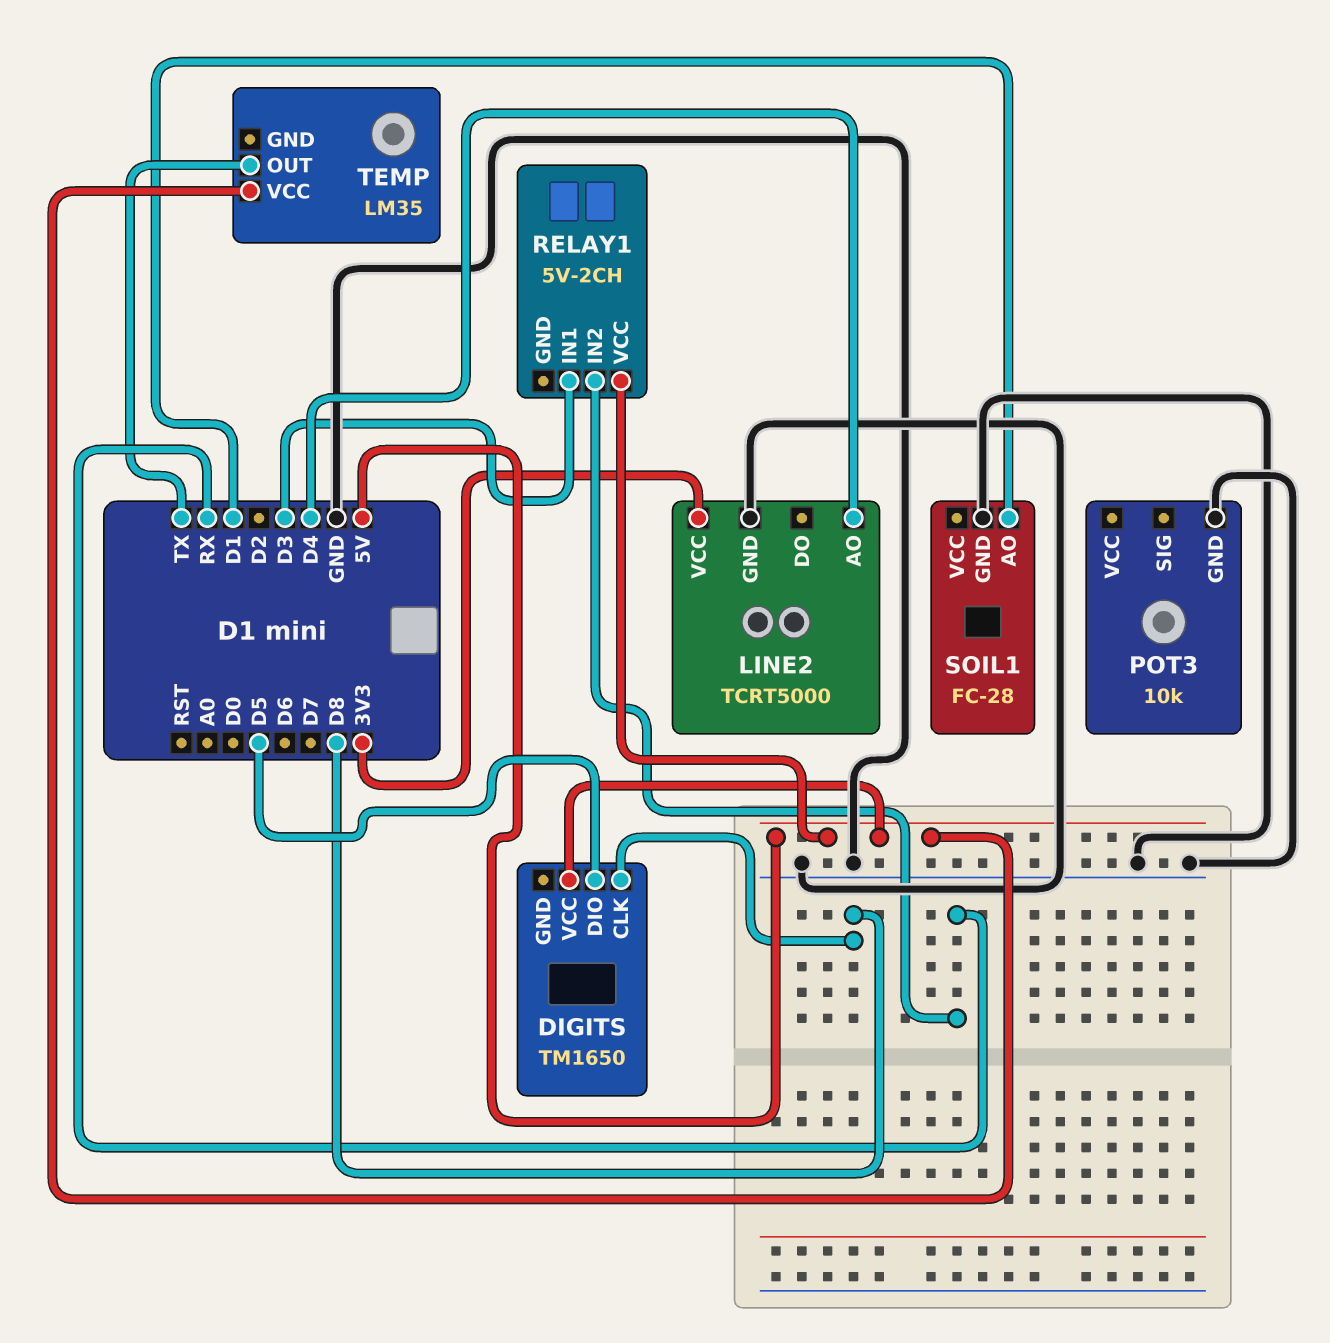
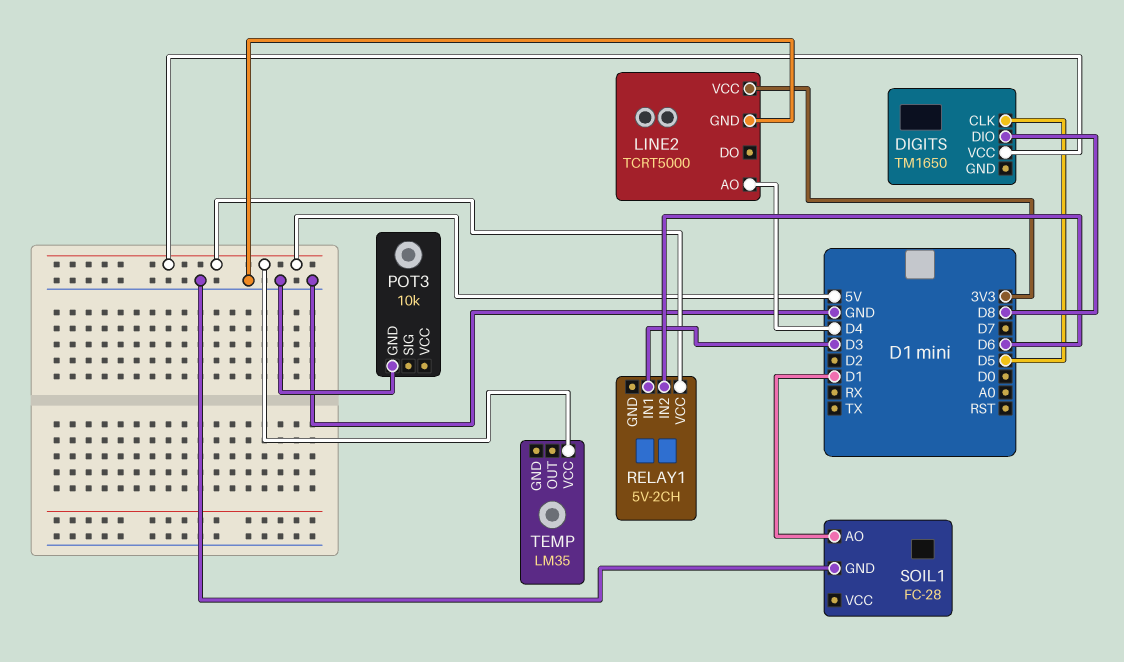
DIGITS pin CLK: D8 -> D5
DIGITS pin DIO: D5 -> D8
RELAY1 pin IN2: RX -> D6
TEMP pin OUT: TX -> none

